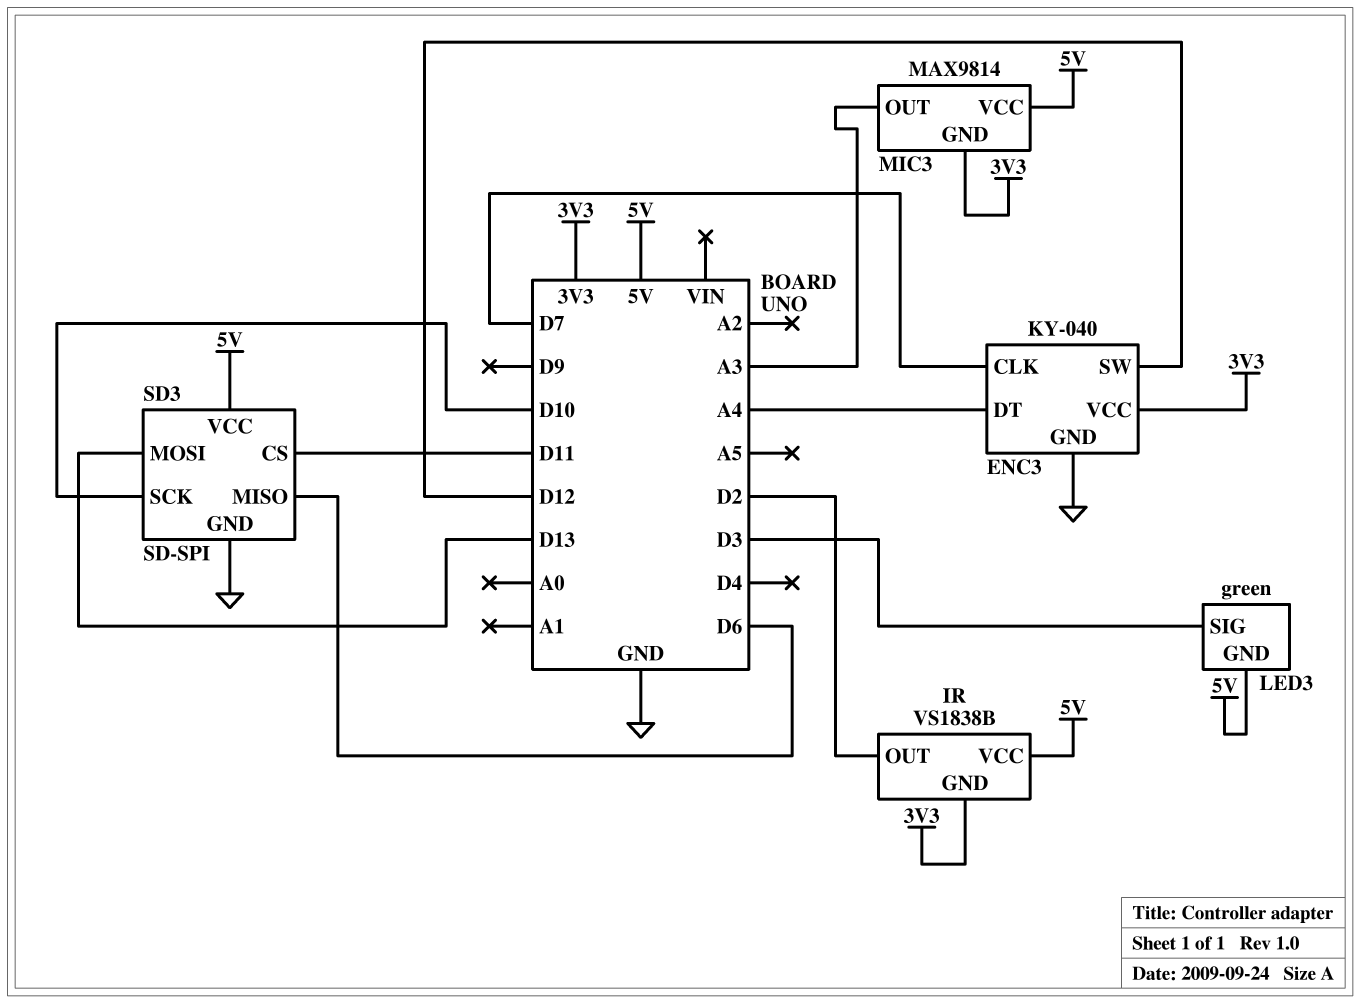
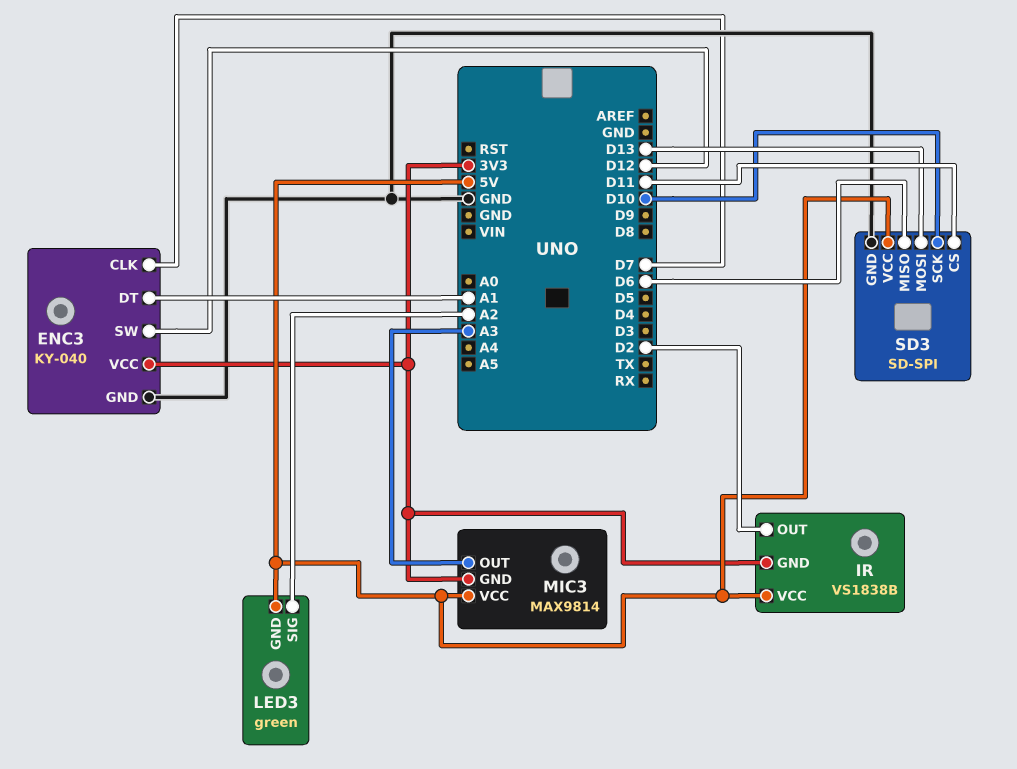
ENC3 pin DT: A4 -> A1
LED3 pin SIG: D3 -> A2

